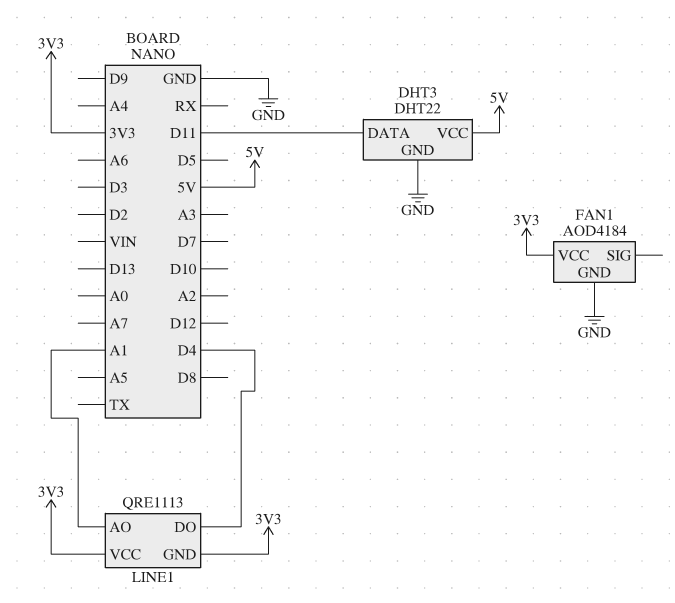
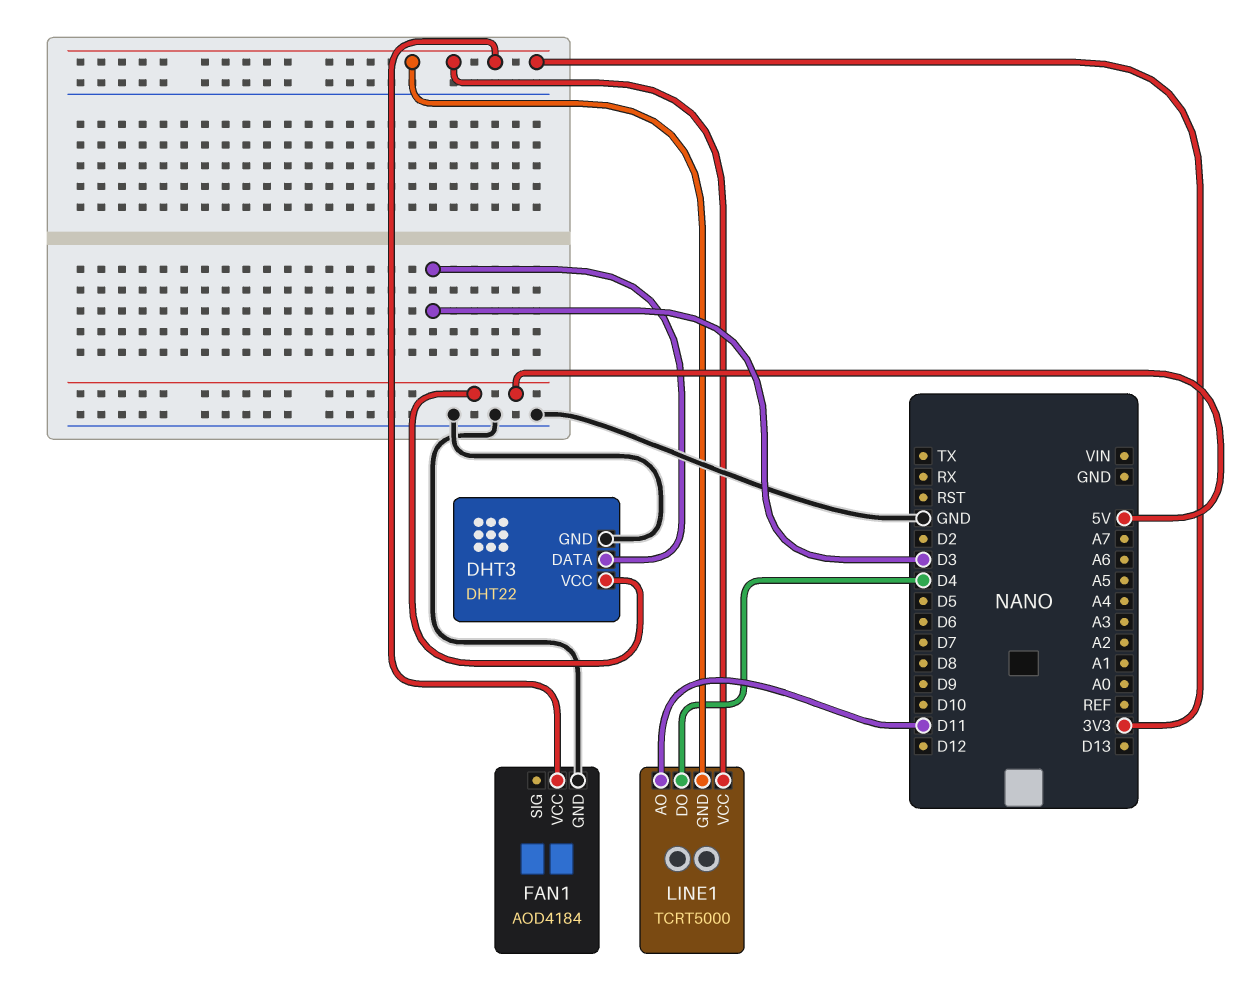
DHT3 pin DATA: D11 -> D3
LINE1: QRE1113 -> TCRT5000
LINE1 pin AO: A1 -> D11

